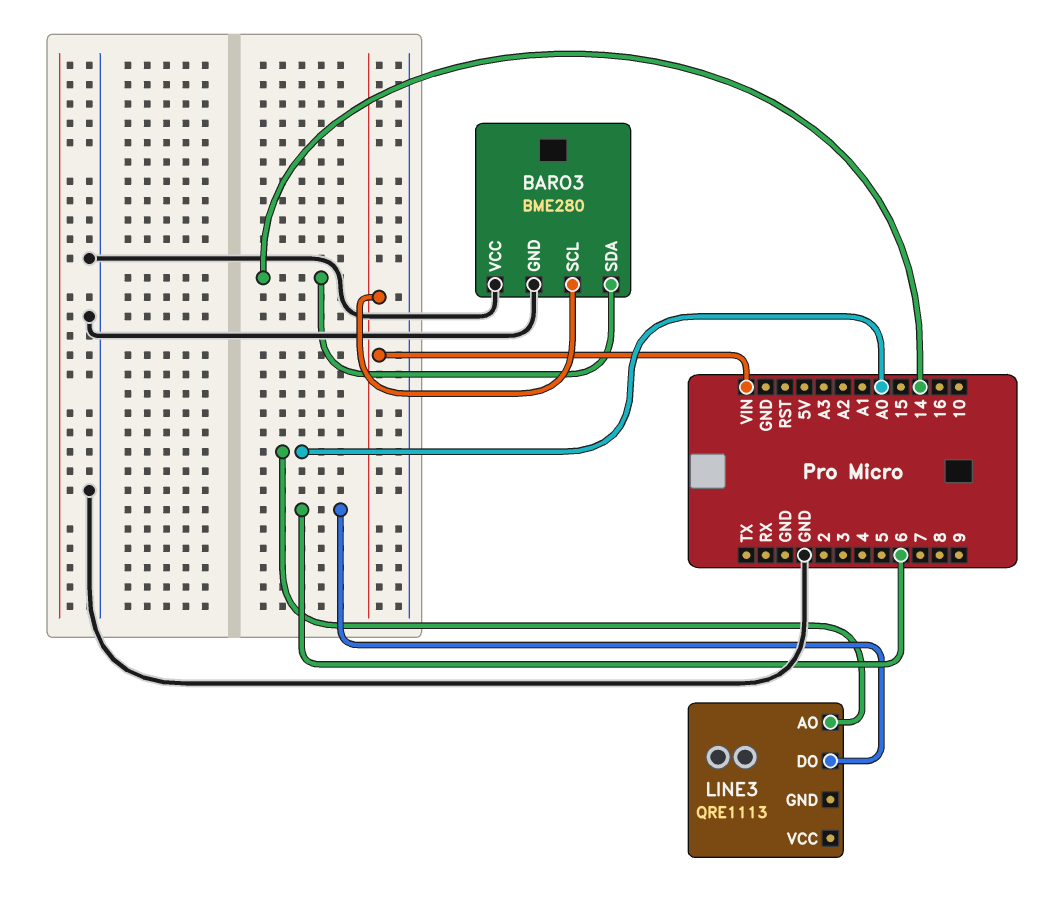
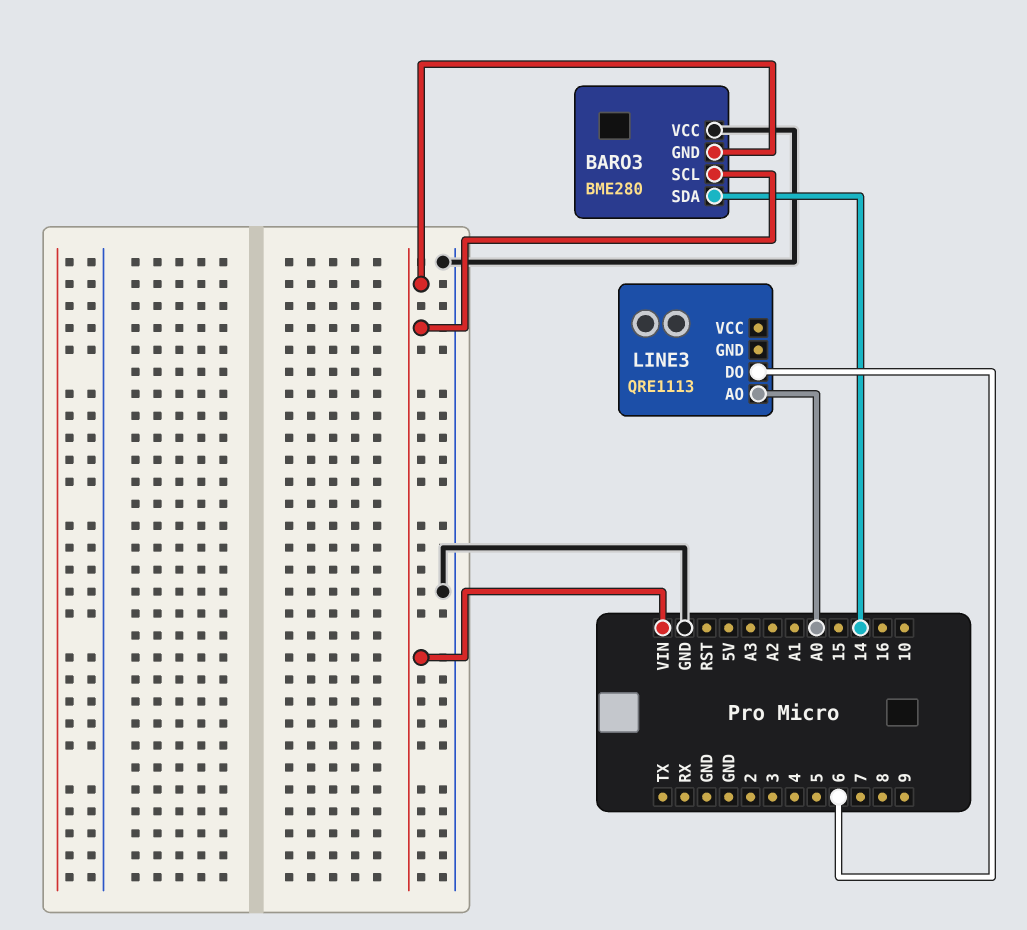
BARO3 pin GND: GND -> VIN

